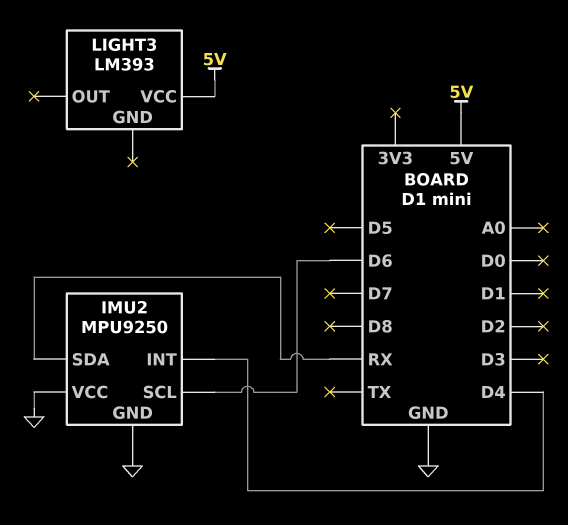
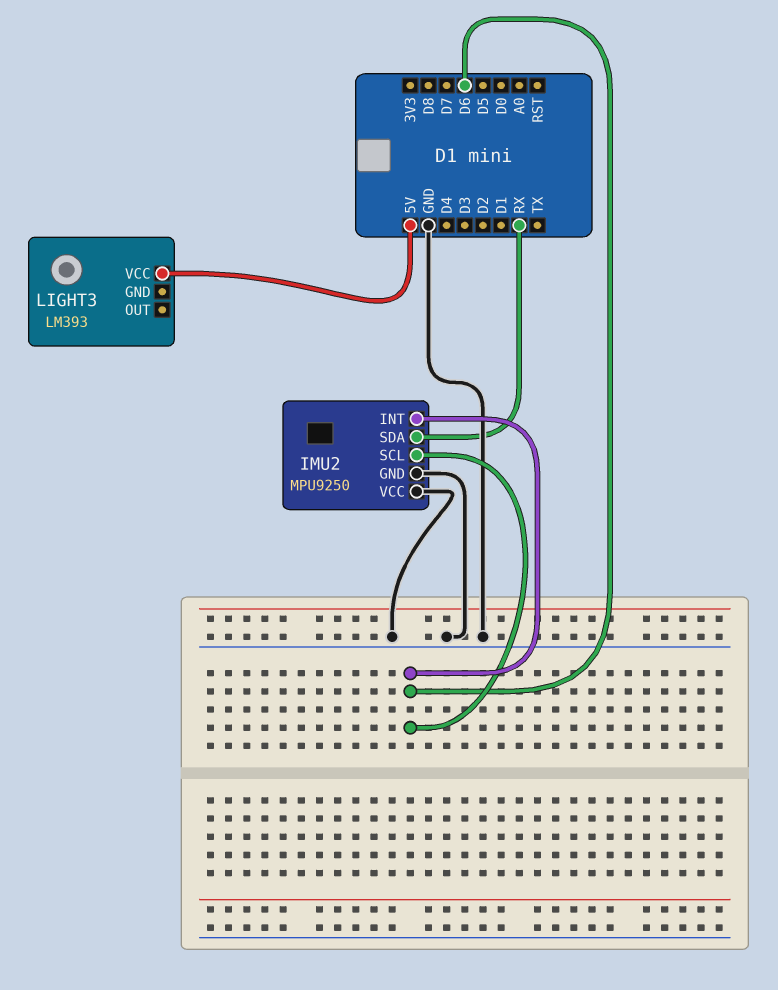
IMU2 pin INT: D4 -> D6

